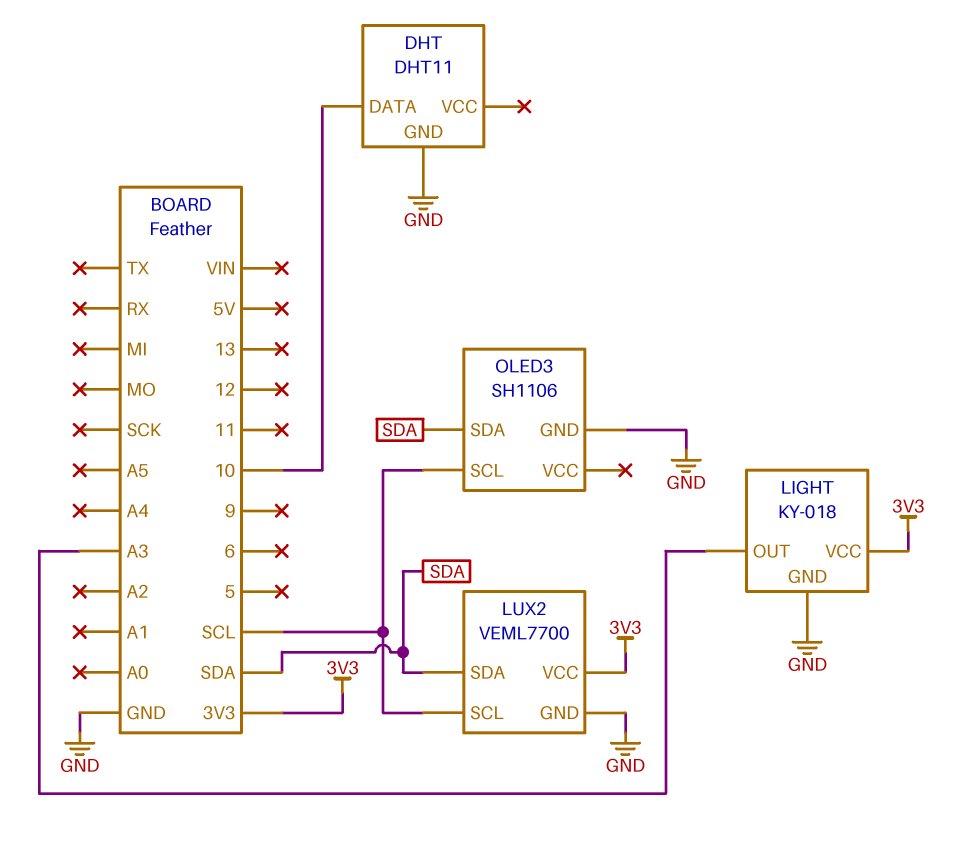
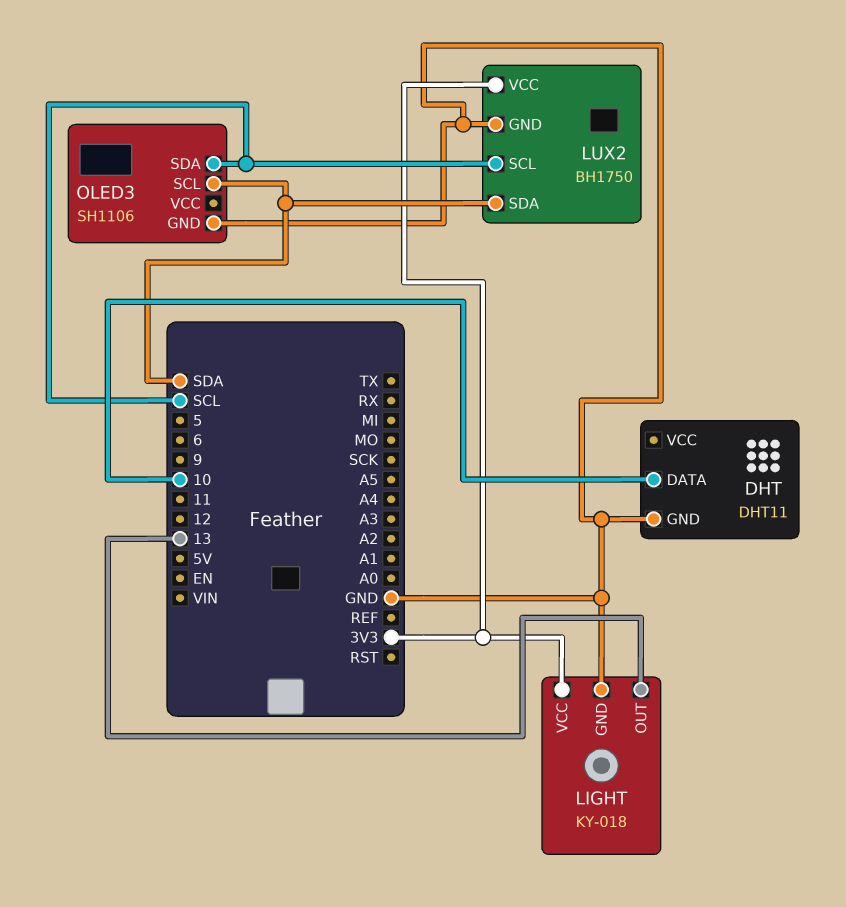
LIGHT pin OUT: A3 -> 13
LUX2: VEML7700 -> BH1750
OLED3 pin SCL: SCL -> SDA
OLED3 pin SDA: SDA -> SCL

